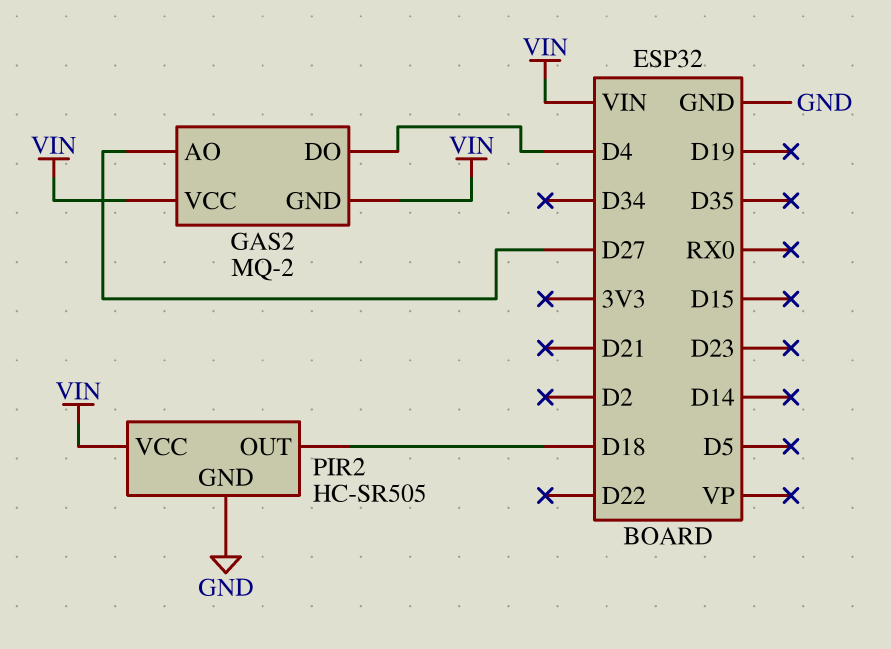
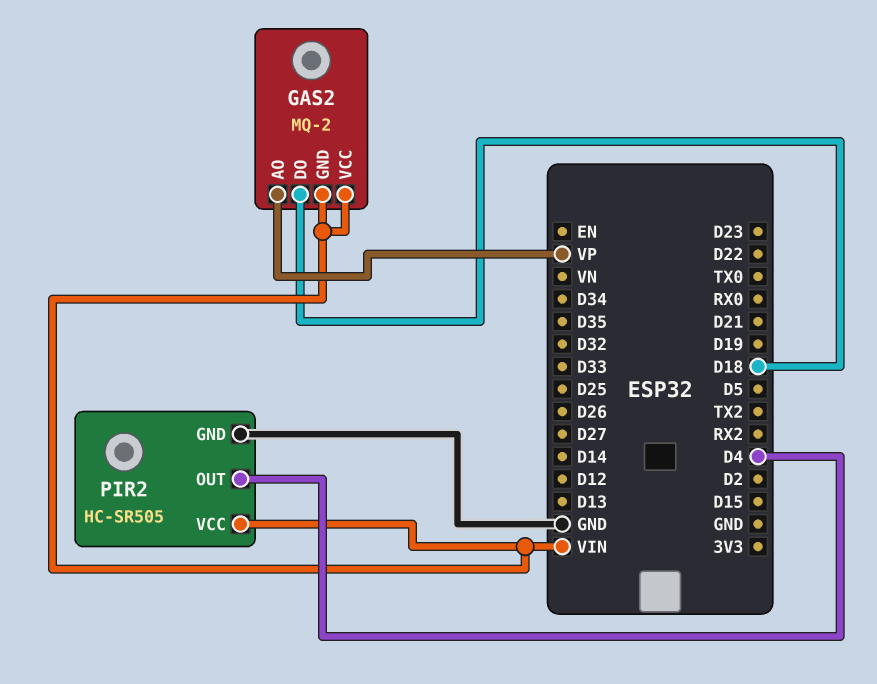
GAS2 pin AO: D27 -> VP
GAS2 pin DO: D4 -> D18
PIR2 pin OUT: D18 -> D4

